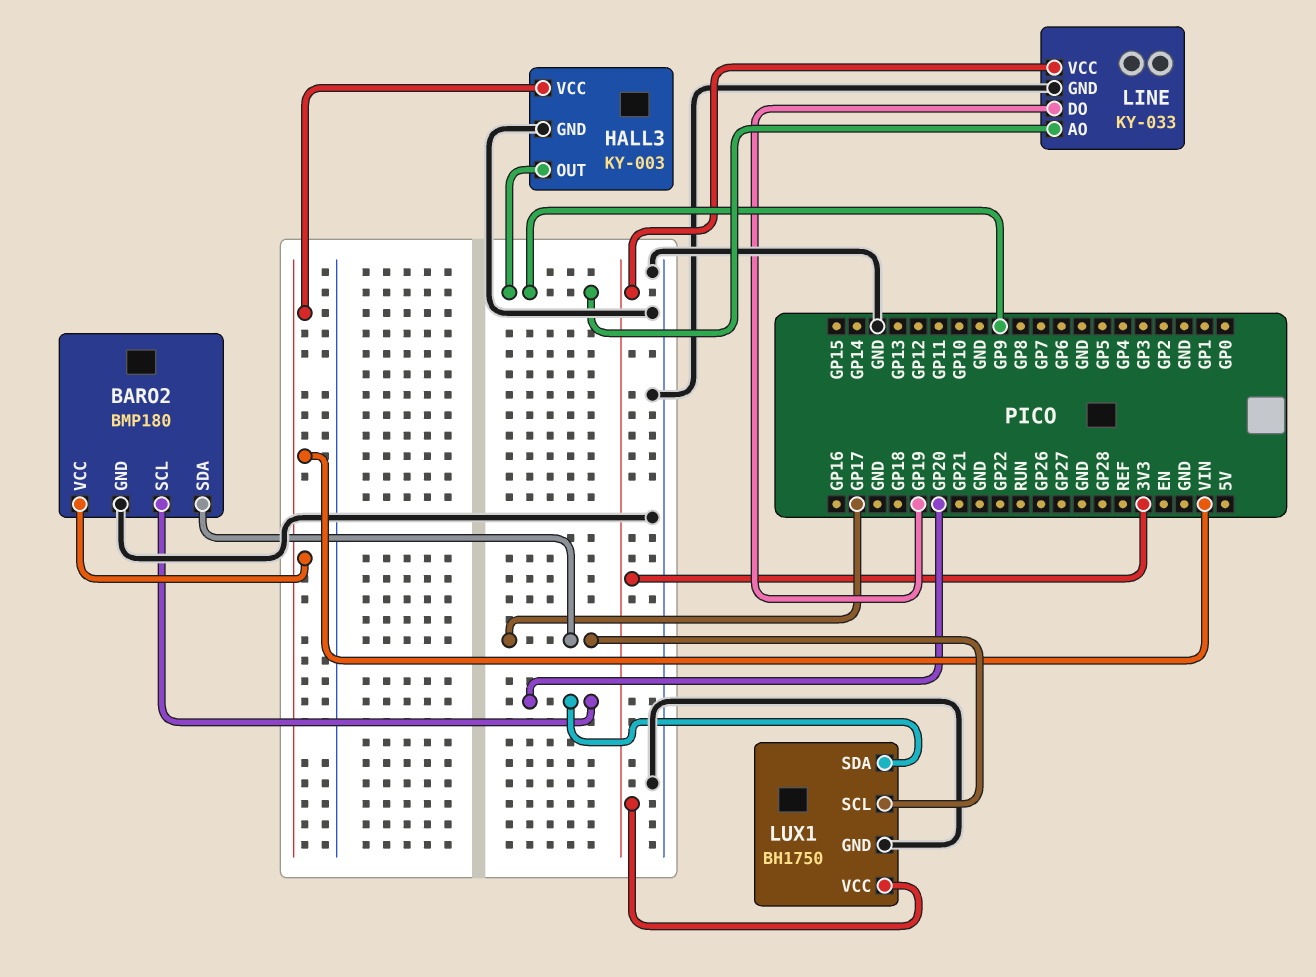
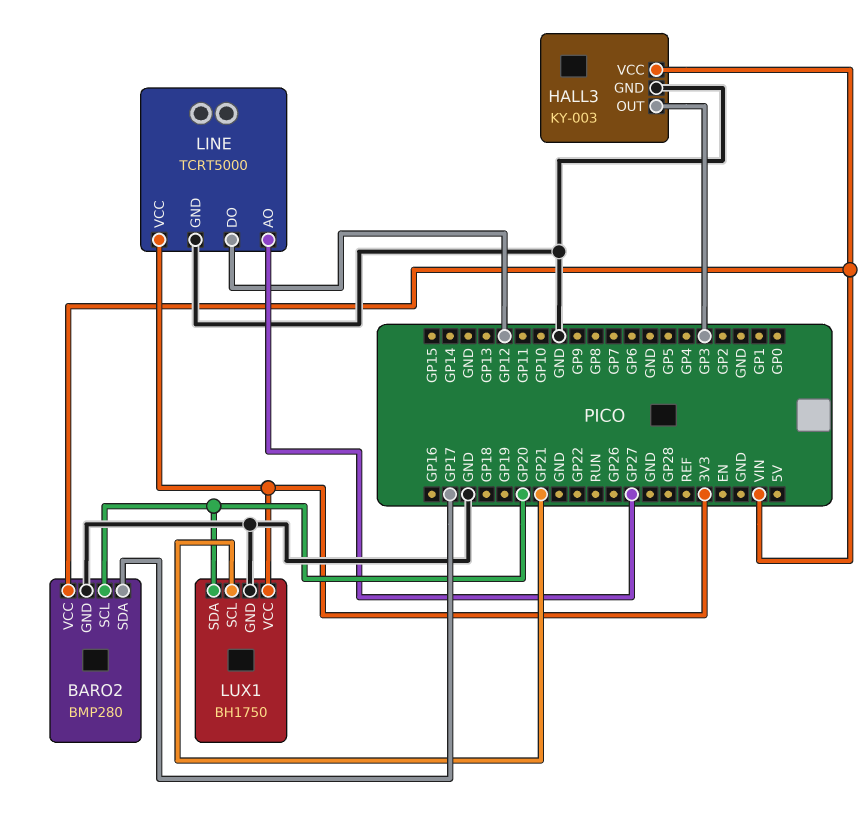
BARO2: BMP180 -> BMP280
HALL3 pin OUT: GP9 -> GP3
LINE: KY-033 -> TCRT5000
LINE pin AO: GP9 -> GP27
LINE pin DO: GP19 -> GP12
LUX1 pin SCL: GP17 -> GP21

